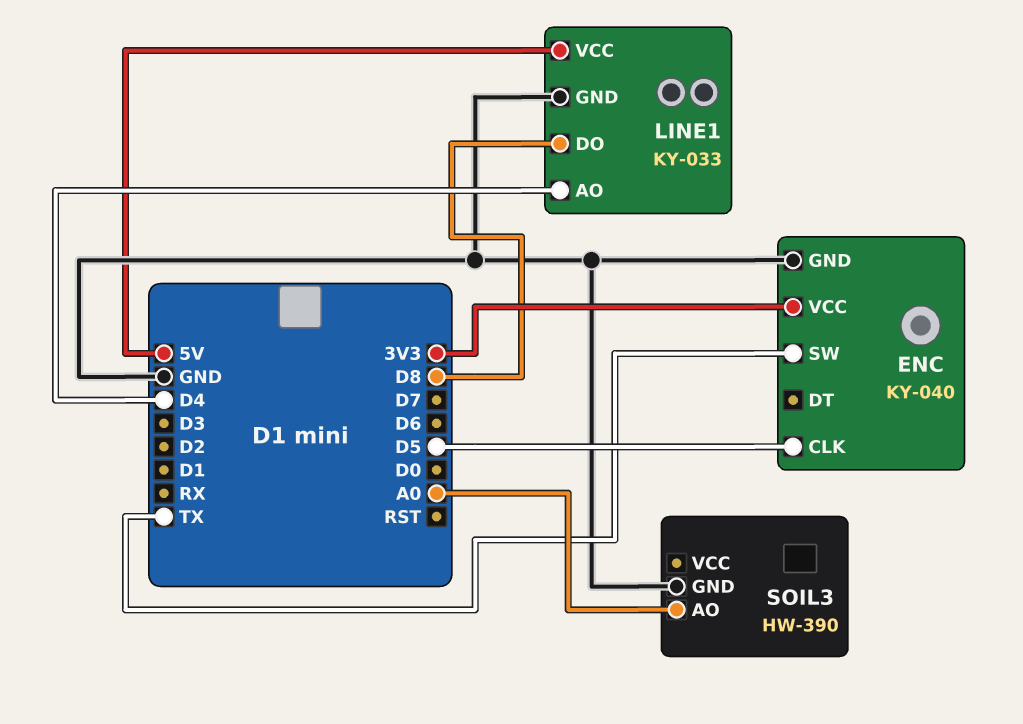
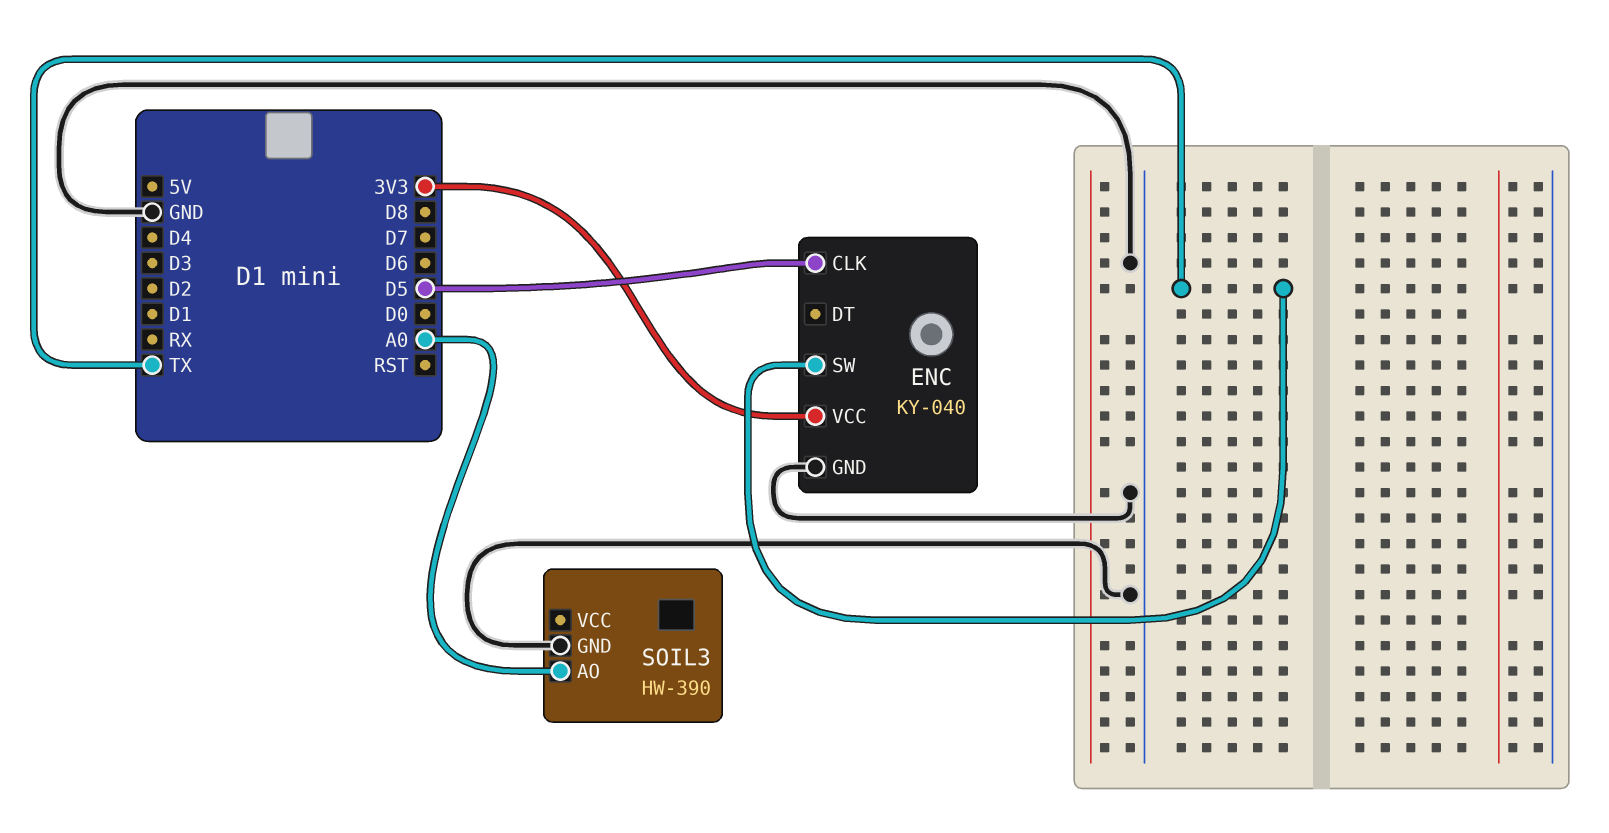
LINE1: KY-033 -> none
LINE1 pin AO: D4 -> none
LINE1 pin DO: D8 -> none
LINE1 pin GND: GND -> none
LINE1 pin VCC: 5V -> none

